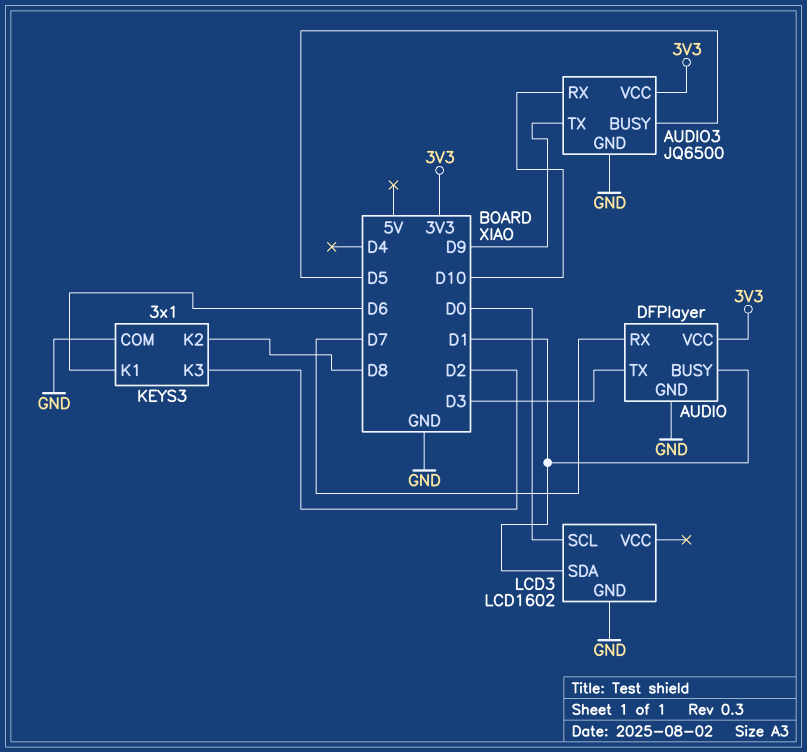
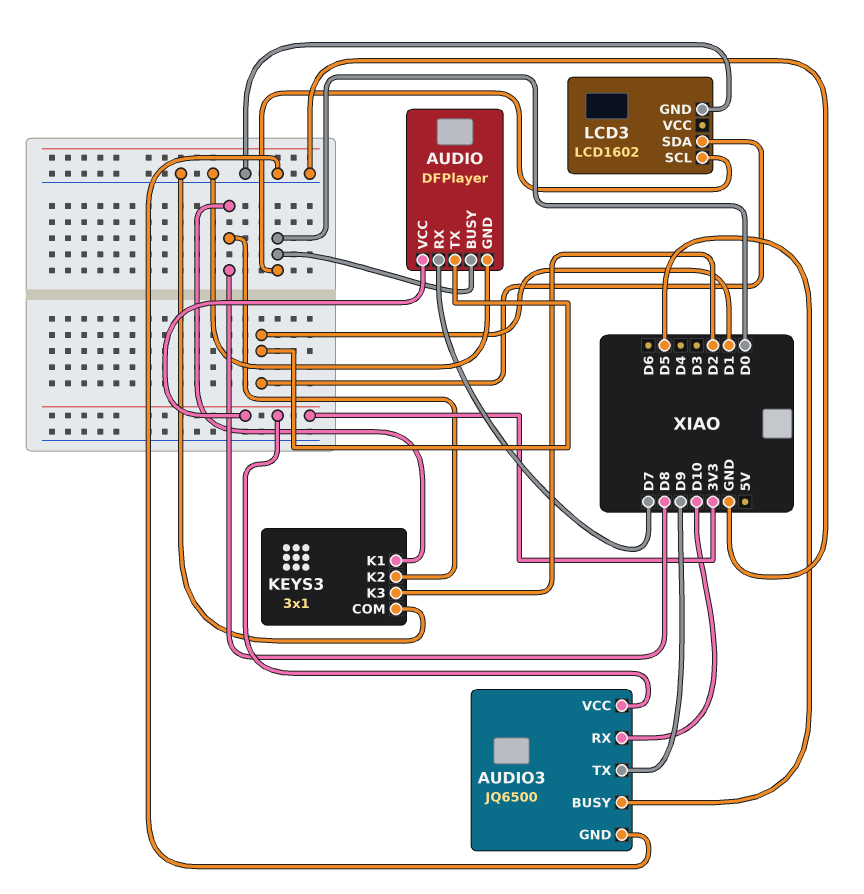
AUDIO pin BUSY: D1 -> D0
AUDIO pin TX: D3 -> D1
KEYS3 pin K1: D6 -> D8

